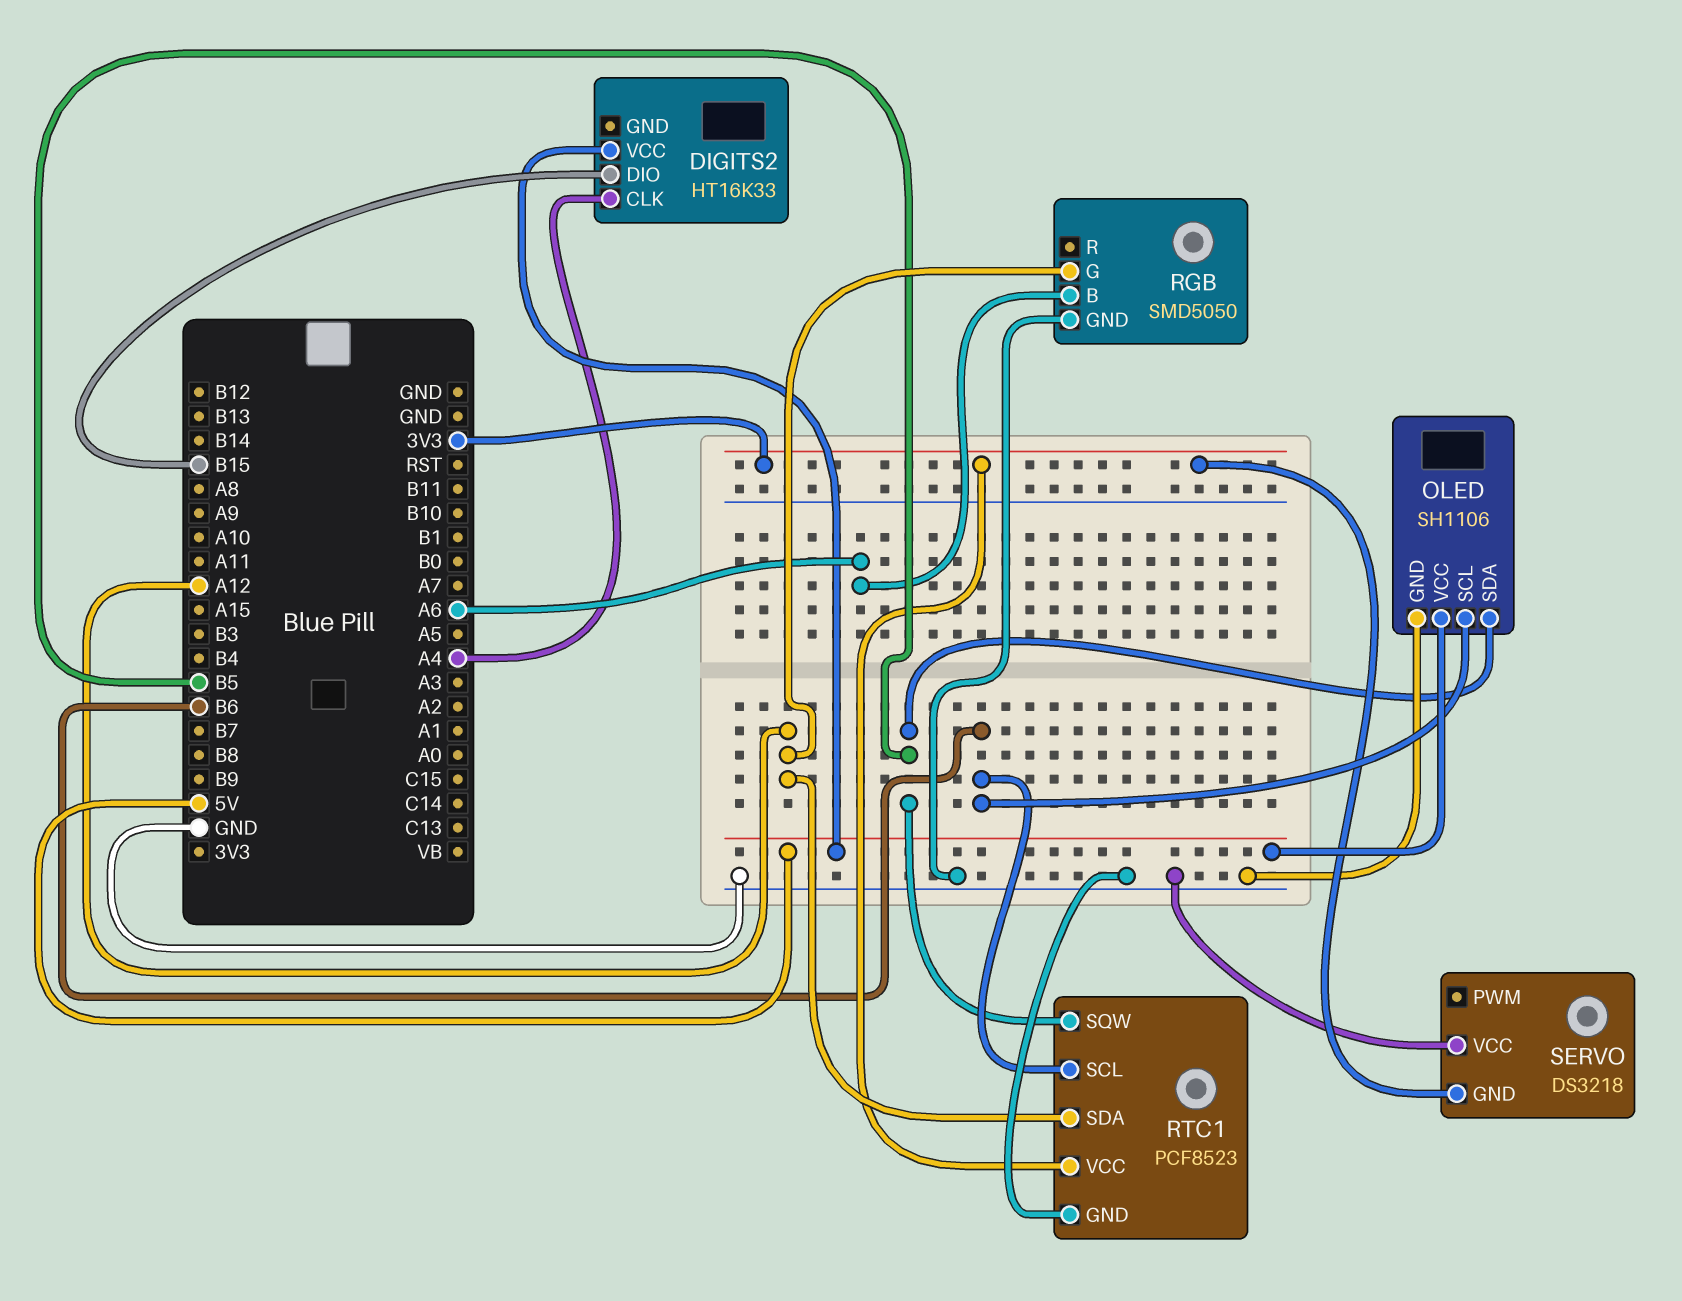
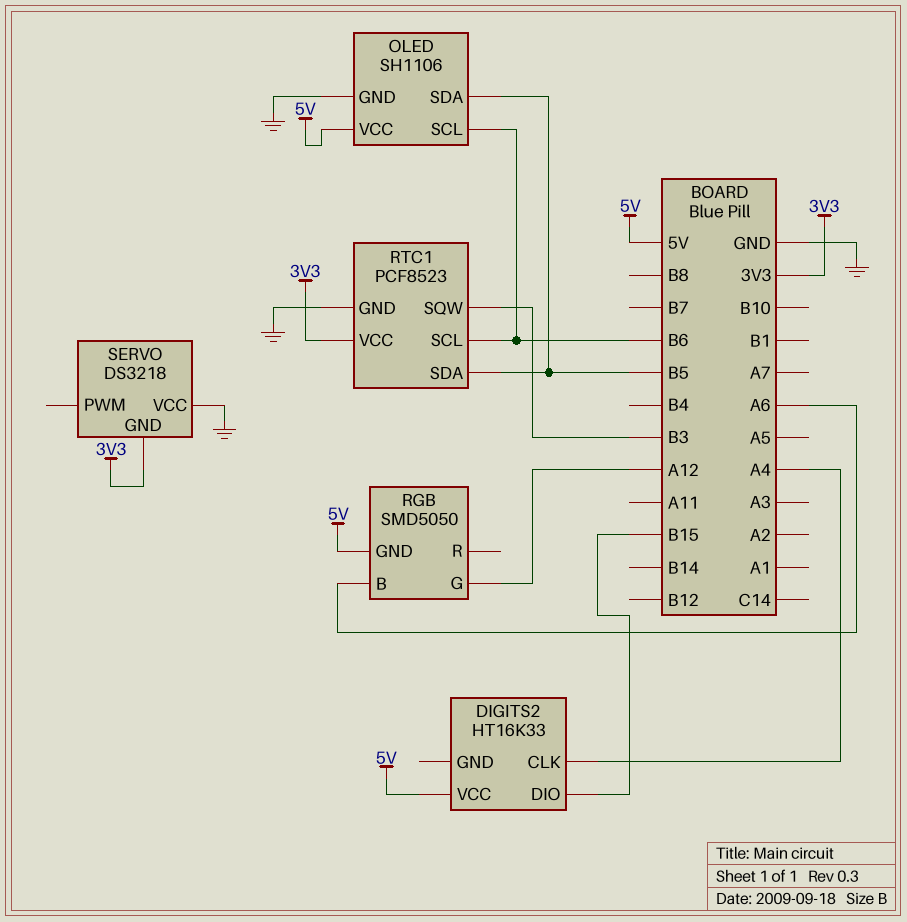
RGB pin GND: GND -> 5V
RTC1 pin SDA: A12 -> B5
RTC1 pin SQW: B5 -> B3

